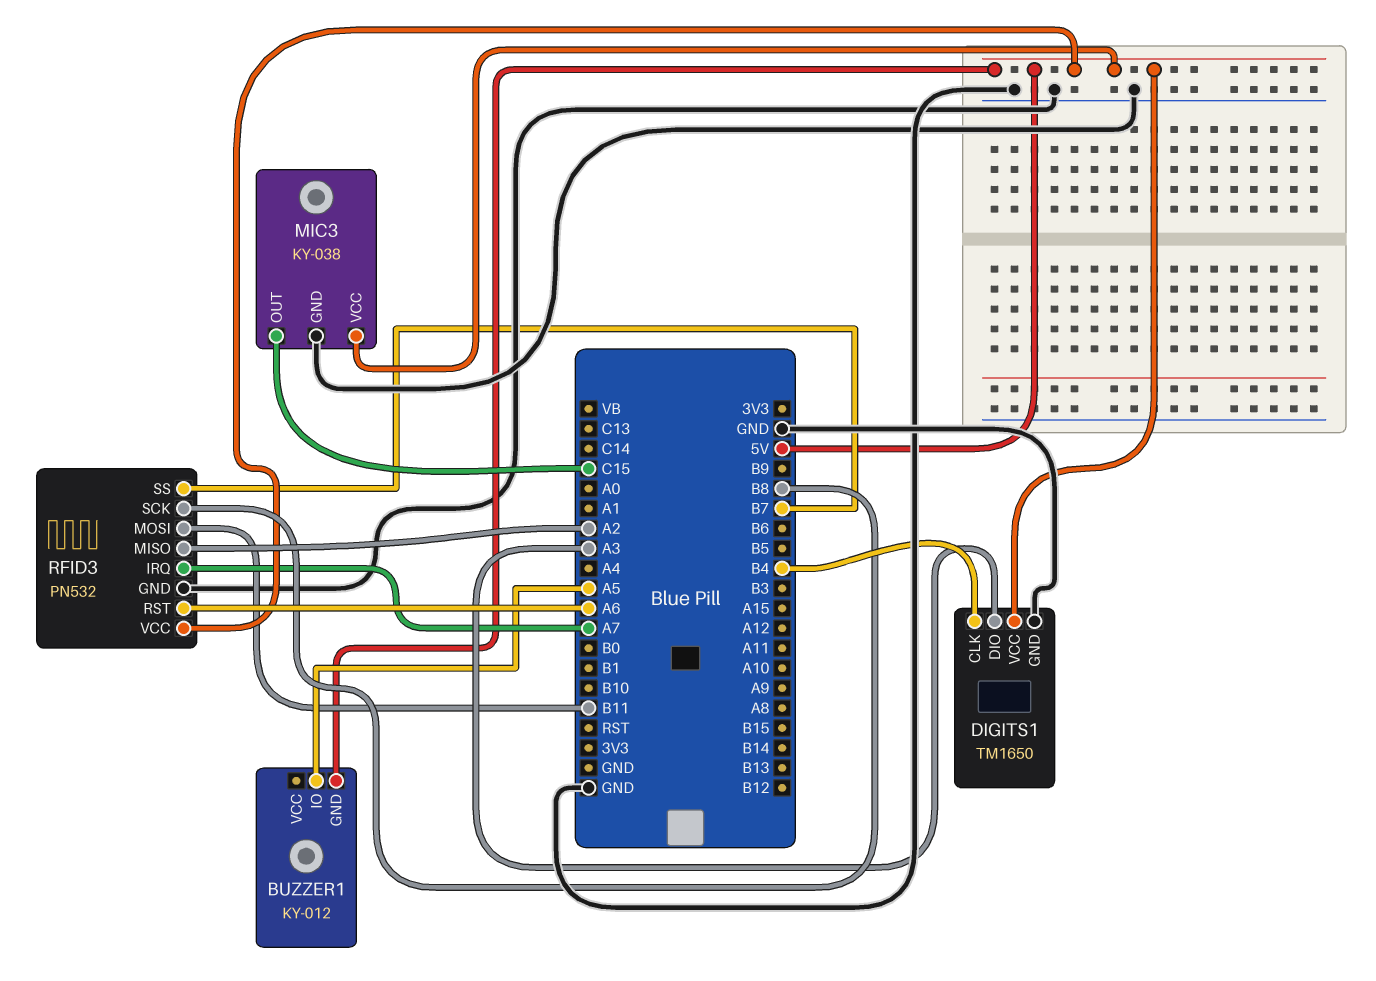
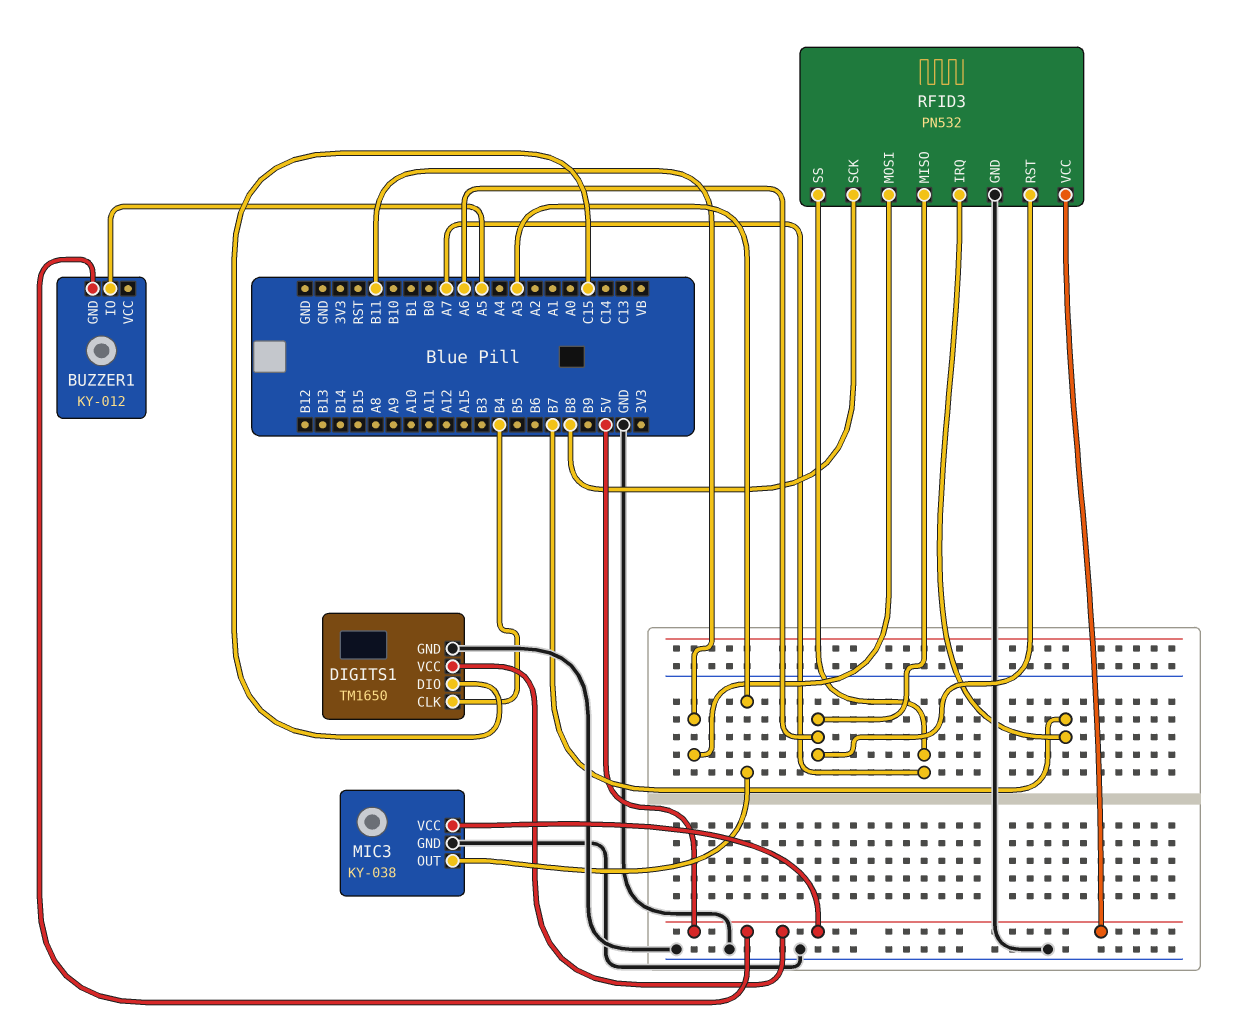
DIGITS1 pin DIO: A3 -> C15
MIC3 pin OUT: C15 -> A3
RFID3 pin IRQ: A7 -> B7
RFID3 pin MISO: A2 -> A6
RFID3 pin SS: B7 -> A7

